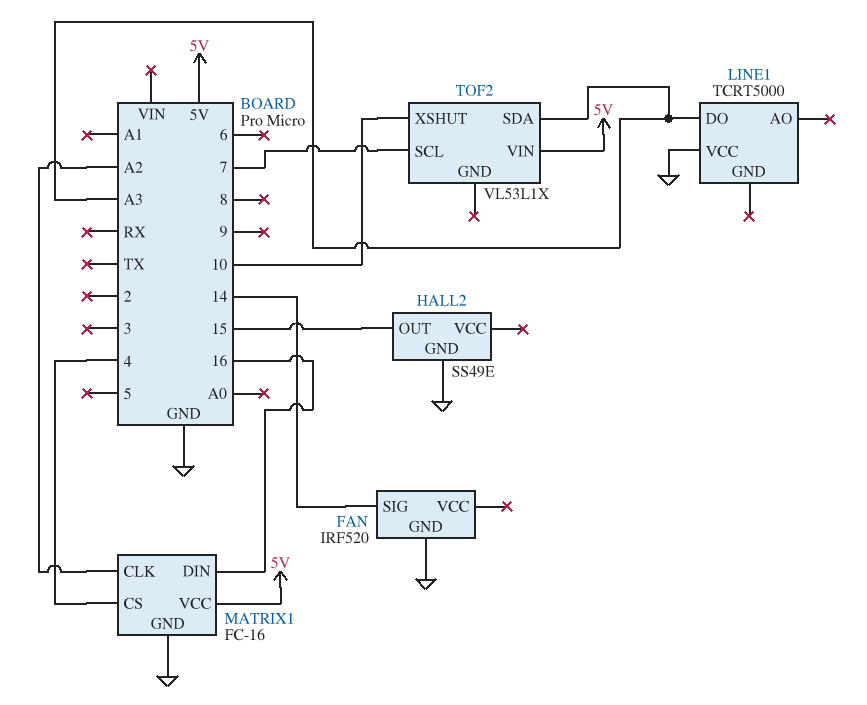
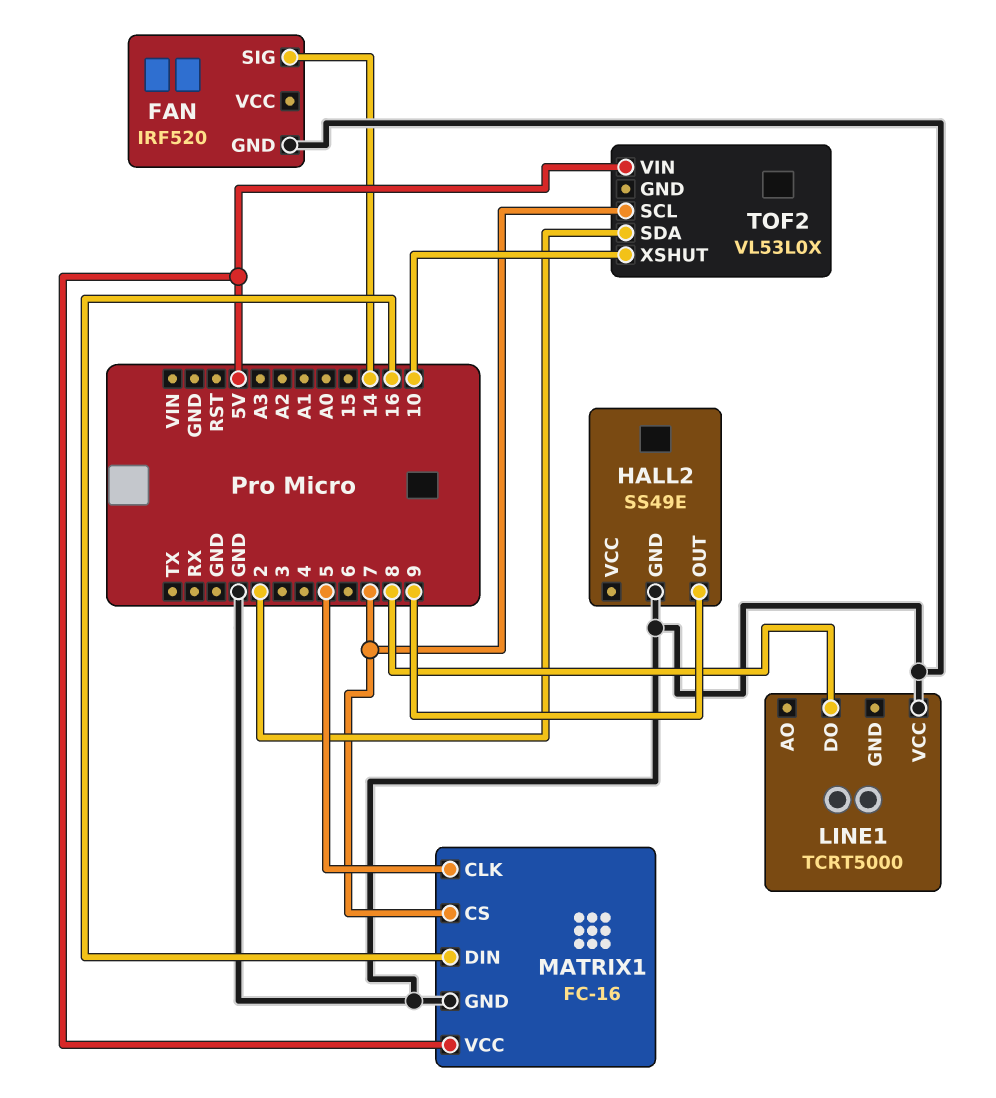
HALL2 pin OUT: 15 -> 9
LINE1 pin DO: A3 -> 8
MATRIX1 pin CLK: A2 -> 5
MATRIX1 pin CS: 4 -> 7
TOF2: VL53L1X -> VL53L0X
TOF2 pin SDA: A3 -> 2

